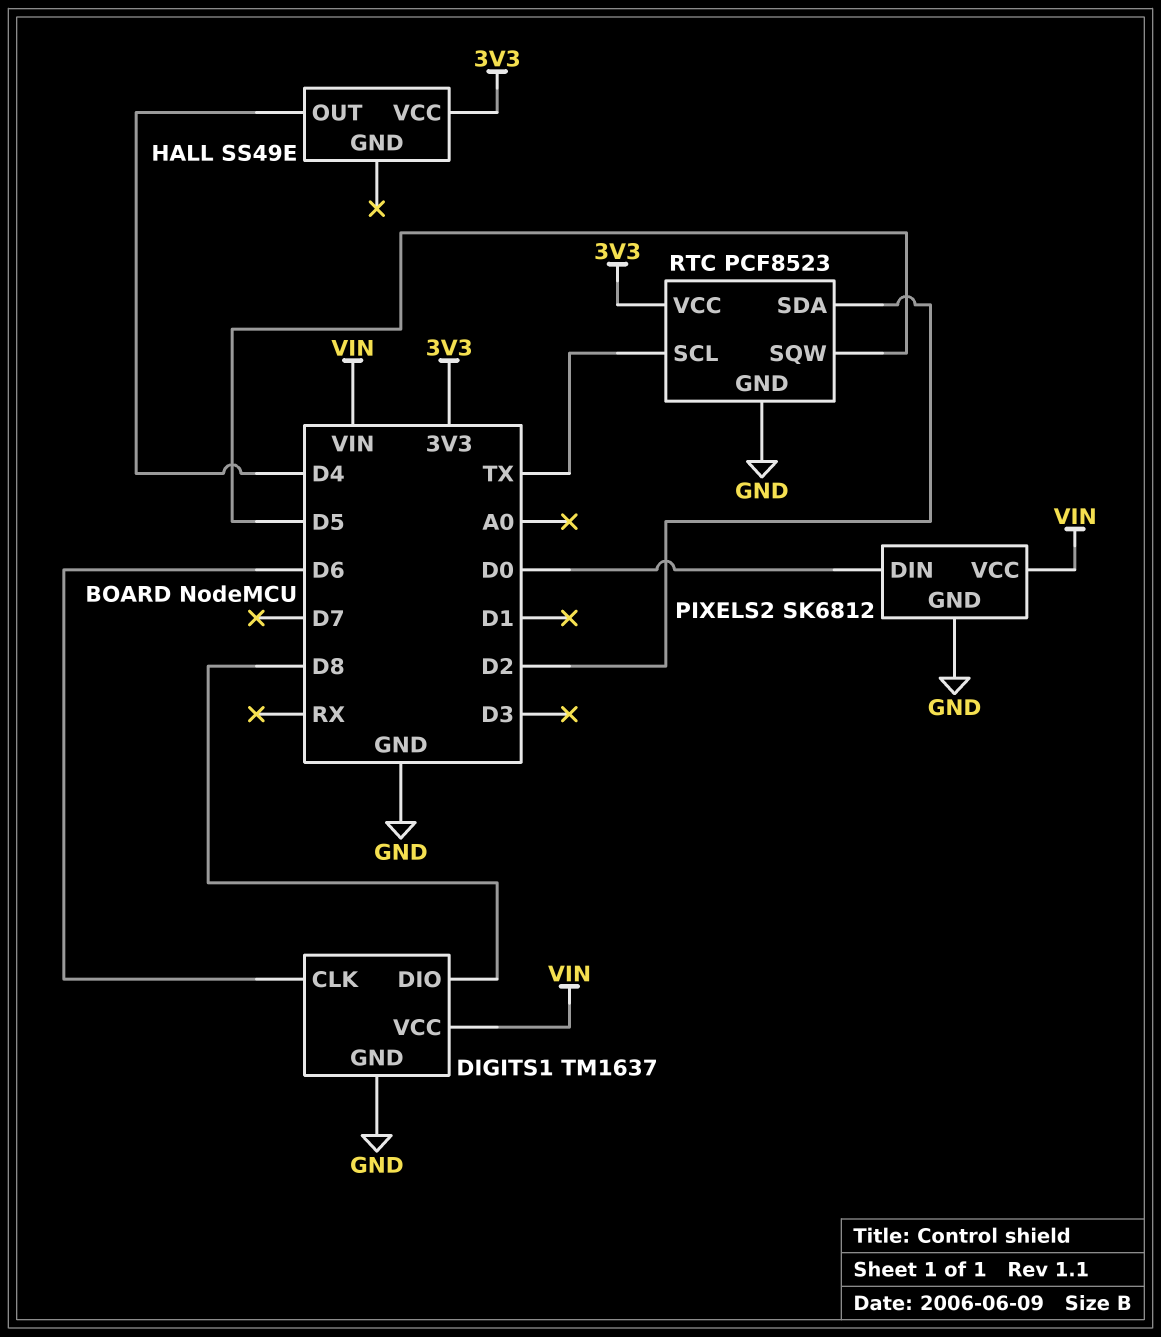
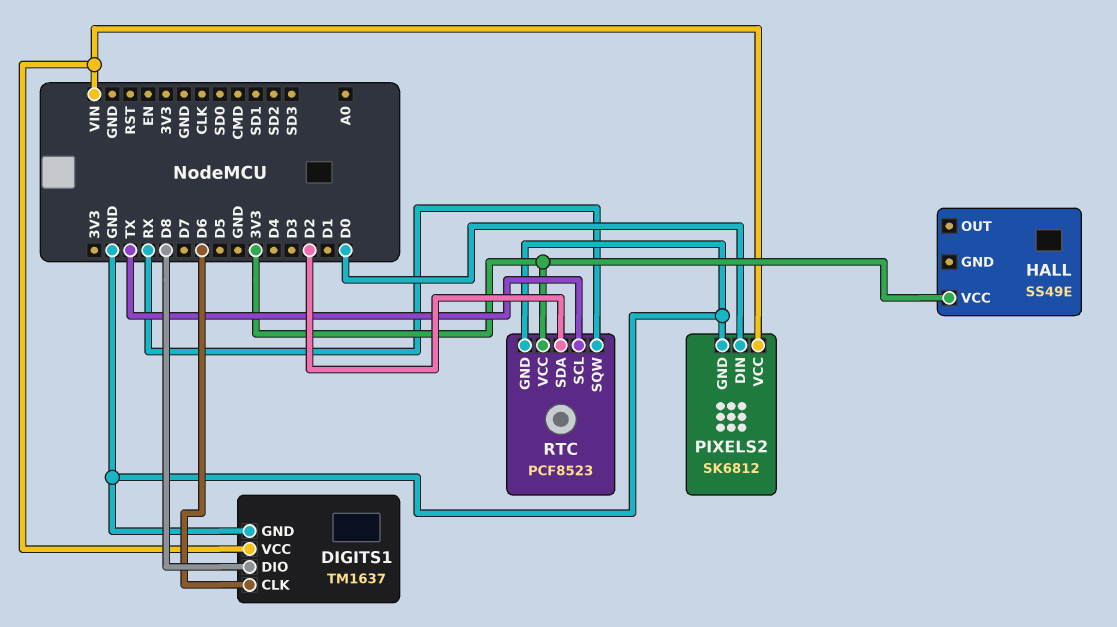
HALL pin OUT: D4 -> none
RTC pin SQW: D5 -> RX

